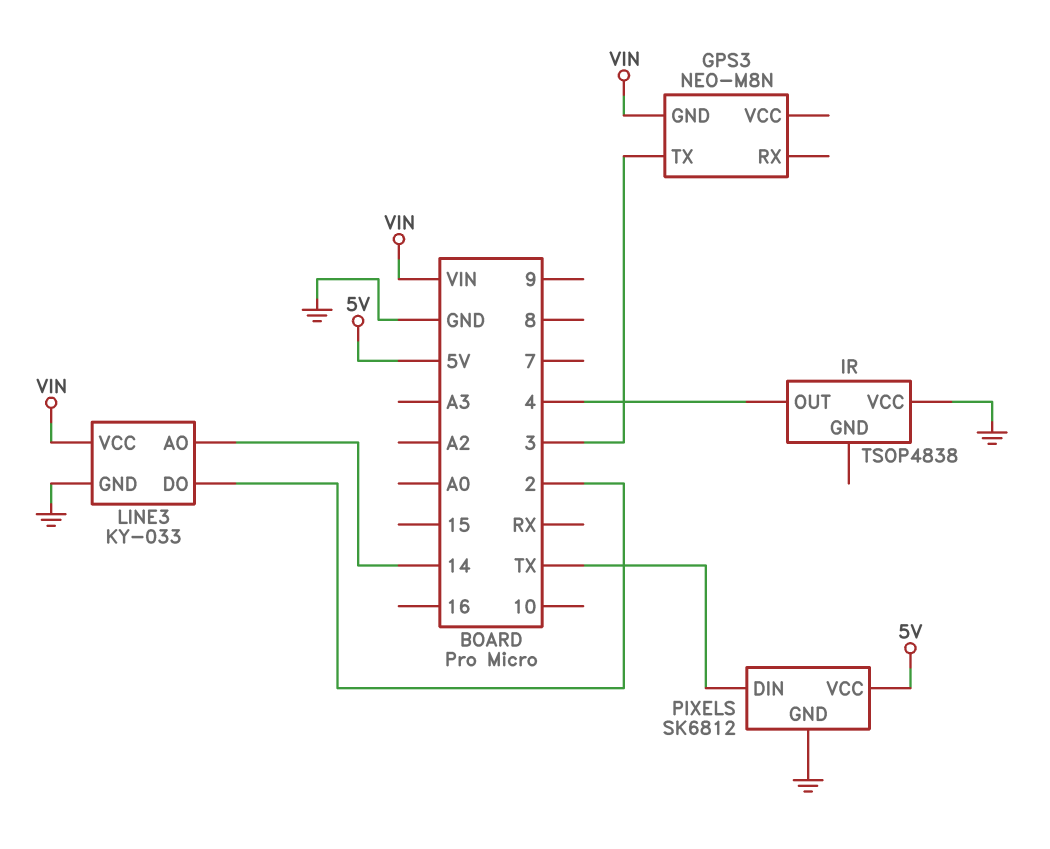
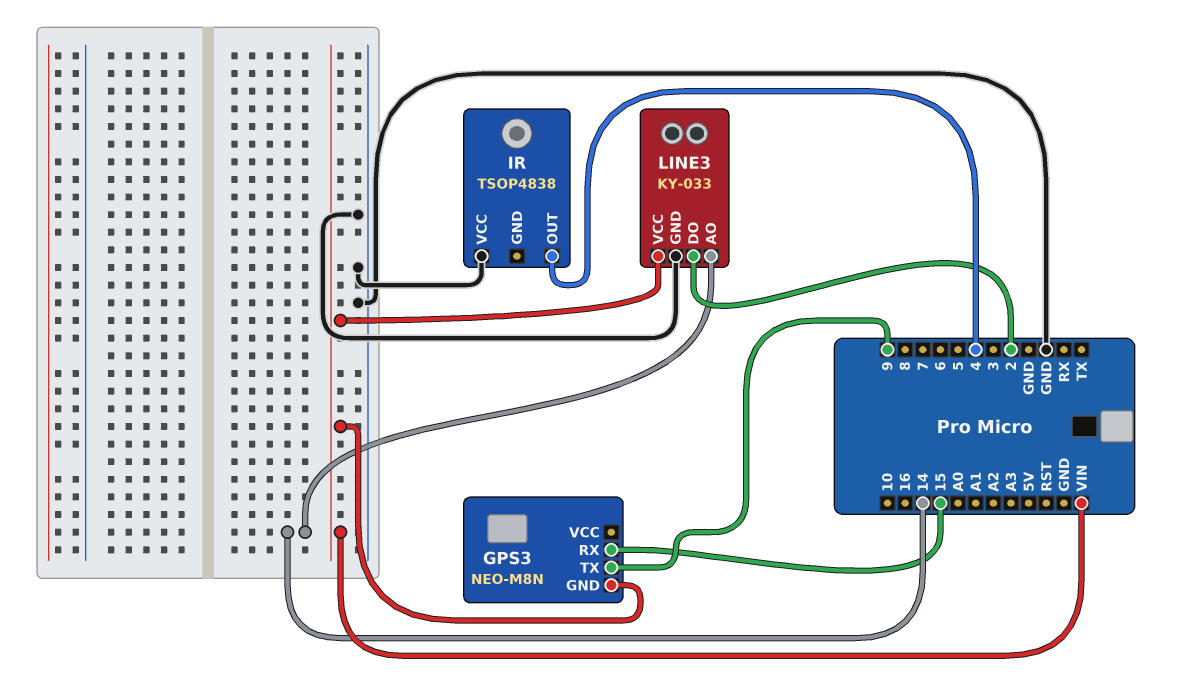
GPS3 pin RX: none -> 15
GPS3 pin TX: 3 -> 9
PIXELS: SK6812 -> none
PIXELS pin DIN: TX -> none
PIXELS pin GND: GND -> none
PIXELS pin VCC: 5V -> none

